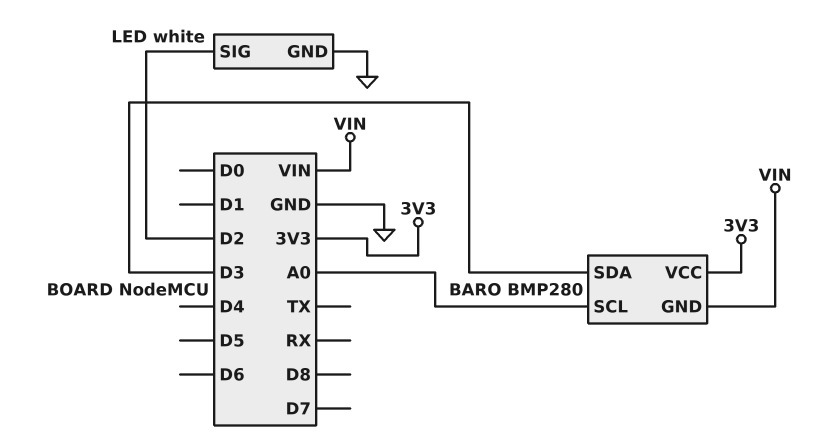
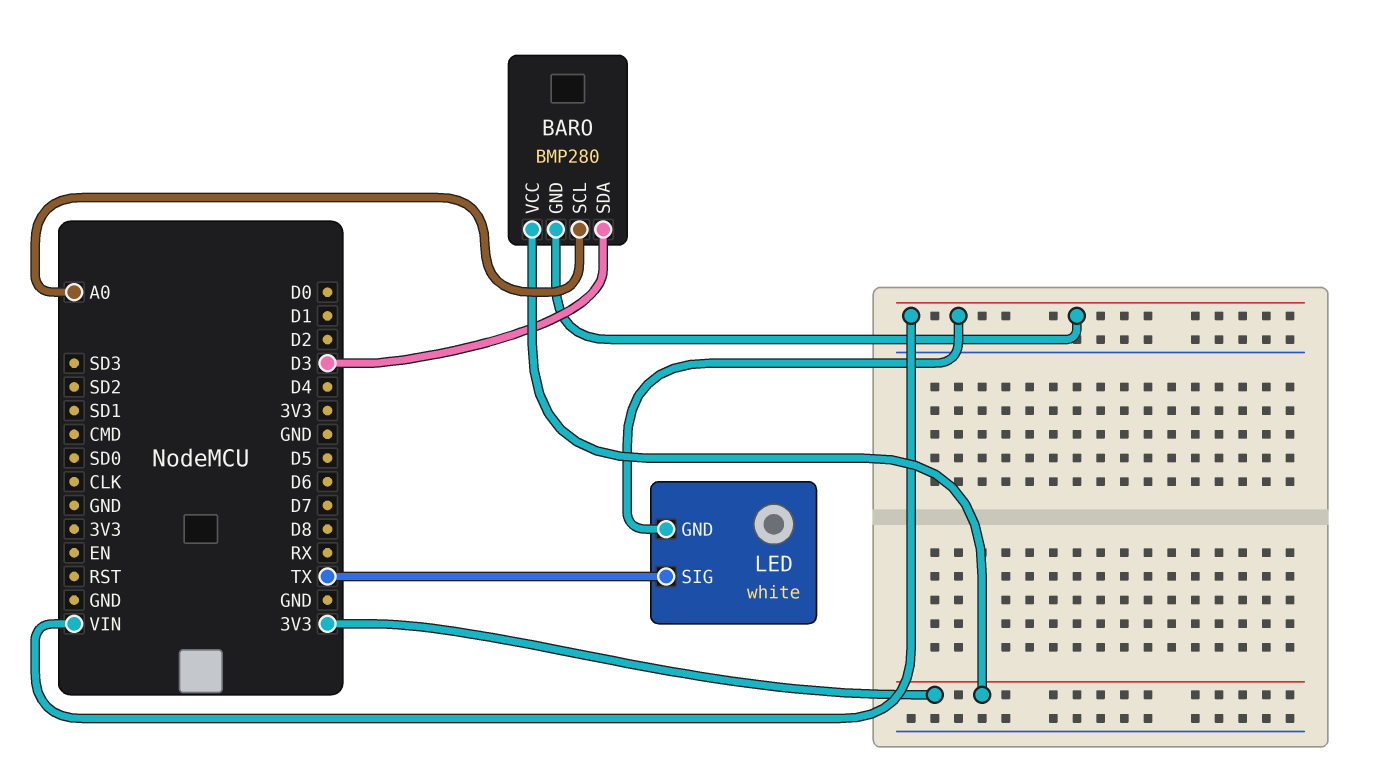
LED pin GND: GND -> VIN
LED pin SIG: D2 -> TX

